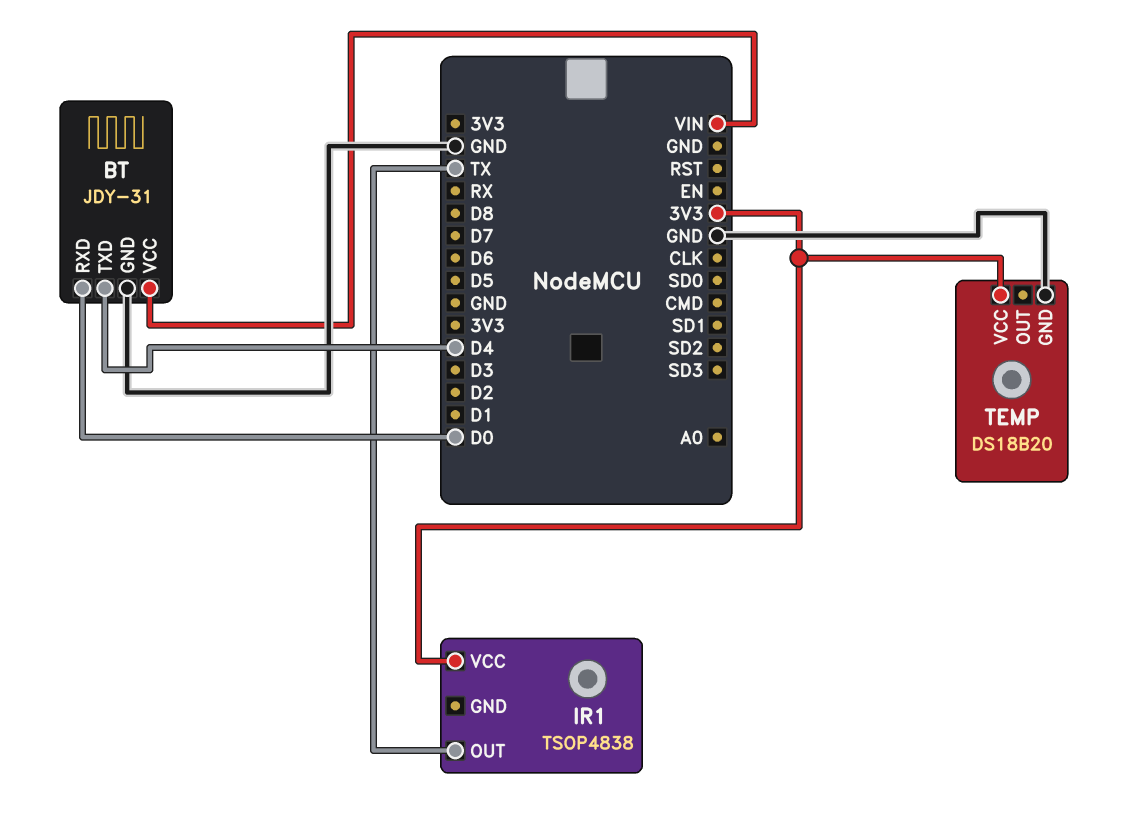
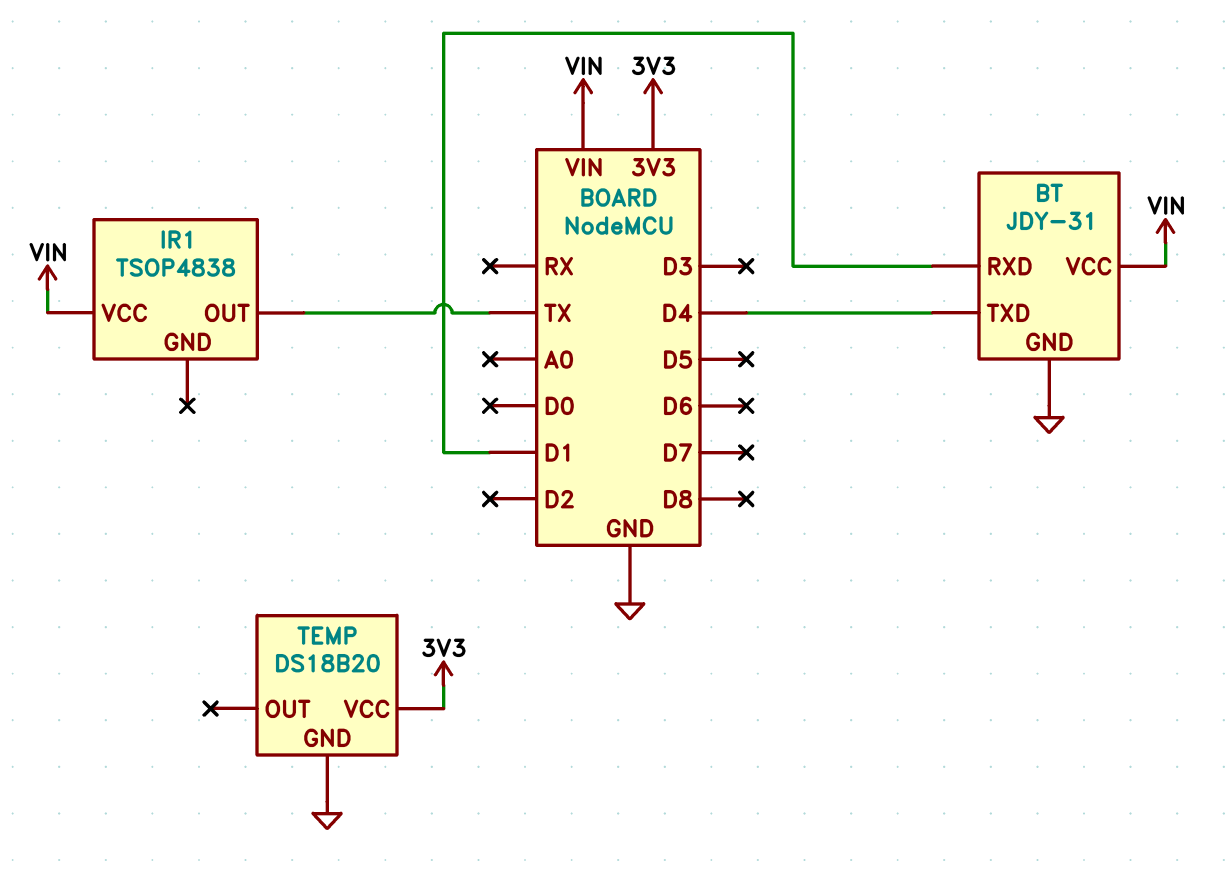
BT pin RXD: D0 -> D1
IR1 pin VCC: 3V3 -> VIN

